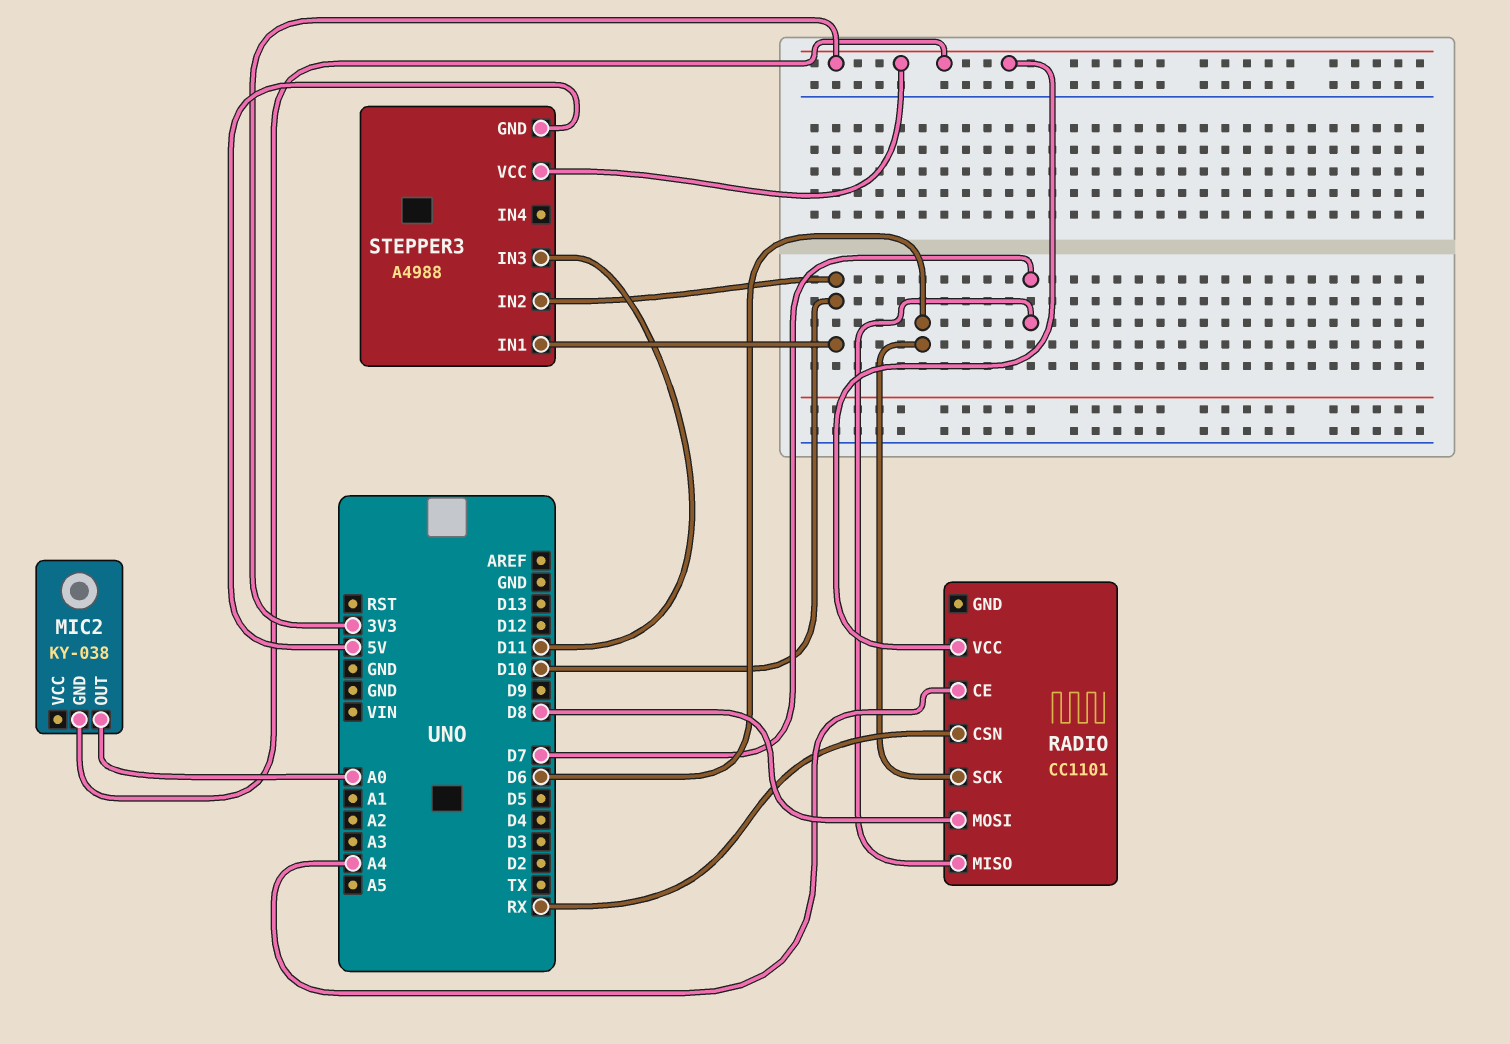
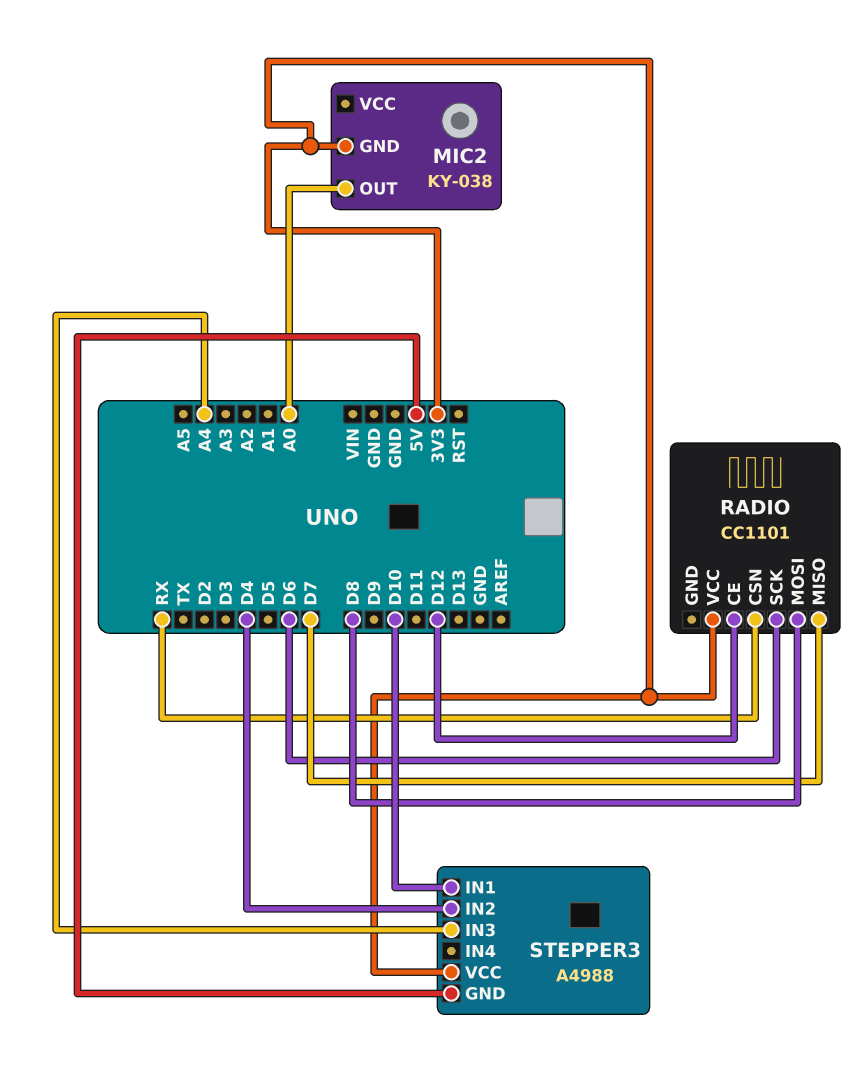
RADIO pin CE: A4 -> D12
STEPPER3 pin IN2: D10 -> D4
STEPPER3 pin IN3: D11 -> A4

